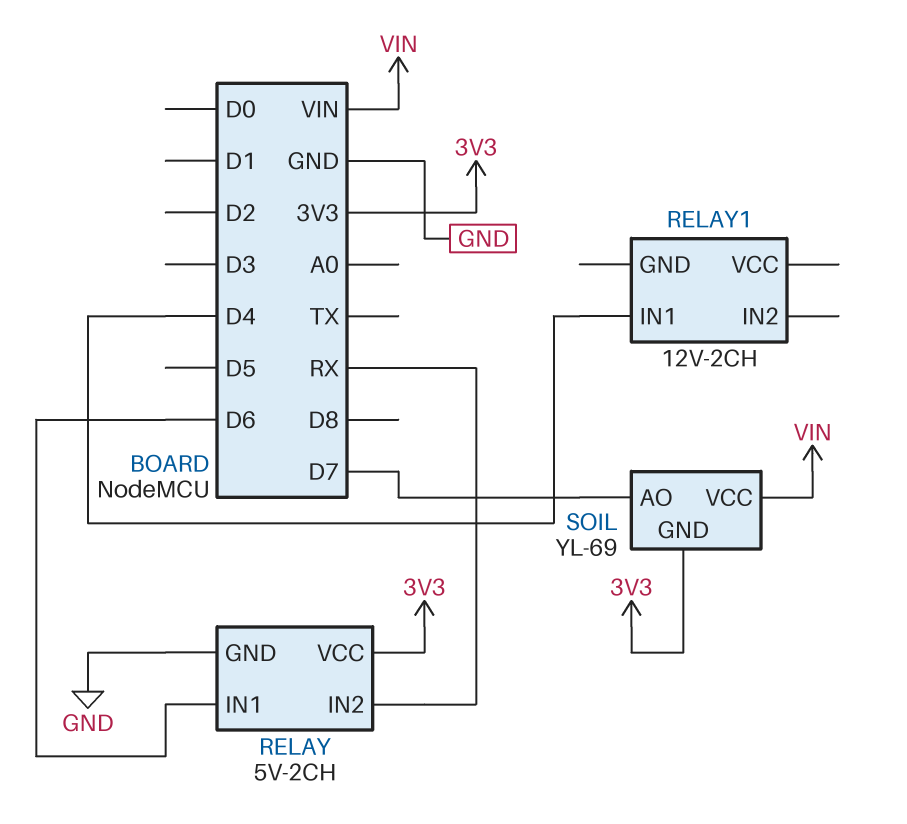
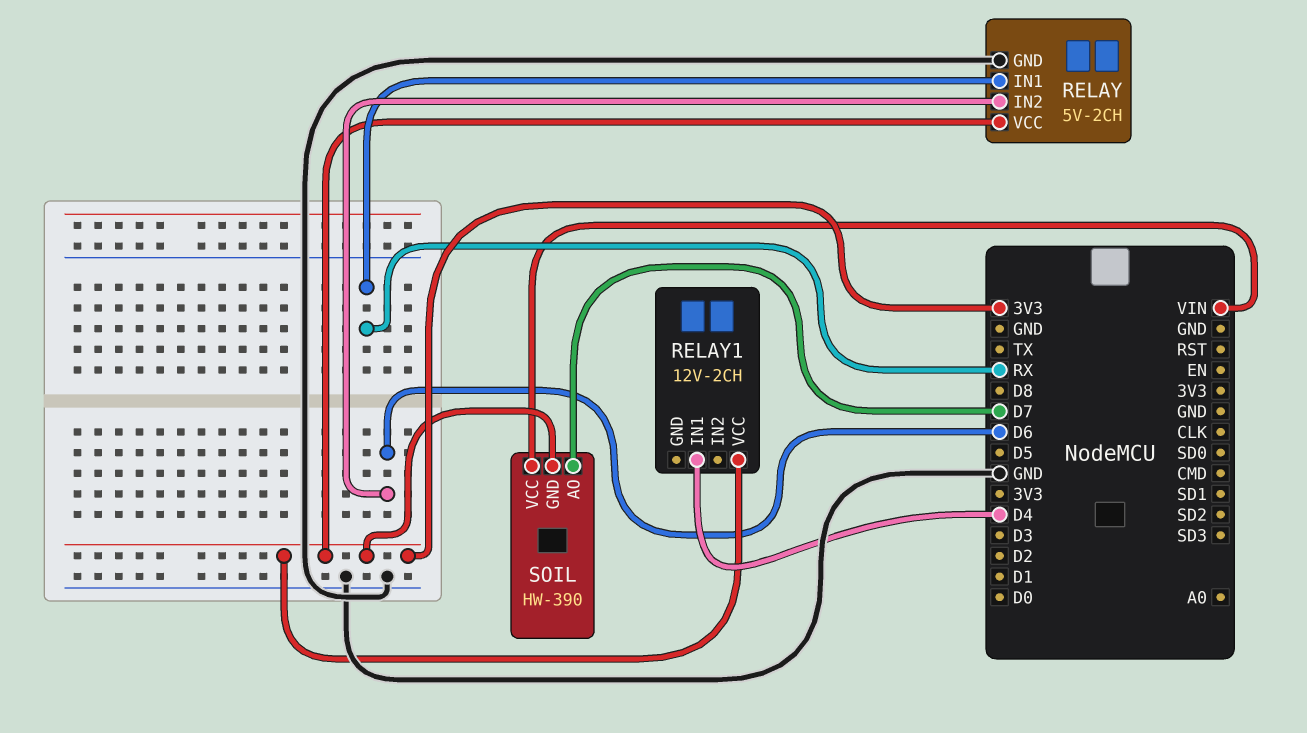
RELAY pin IN1: D6 -> RX
RELAY pin IN2: RX -> D6
RELAY1 pin VCC: none -> 3V3
SOIL: YL-69 -> HW-390

